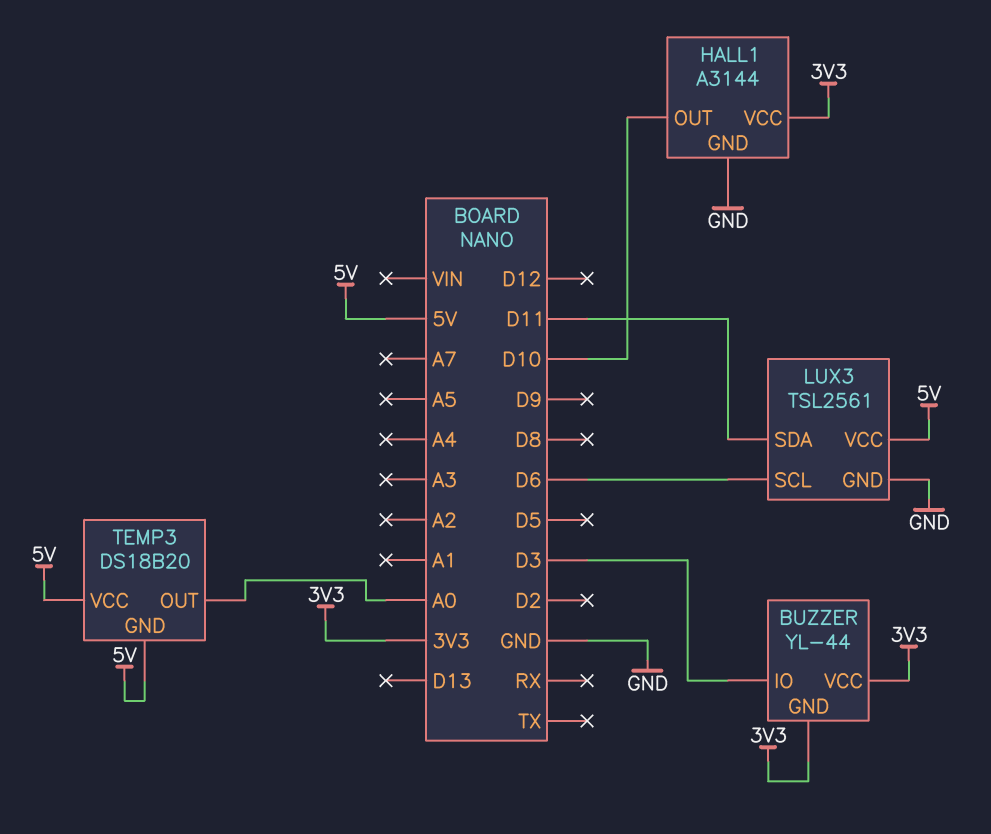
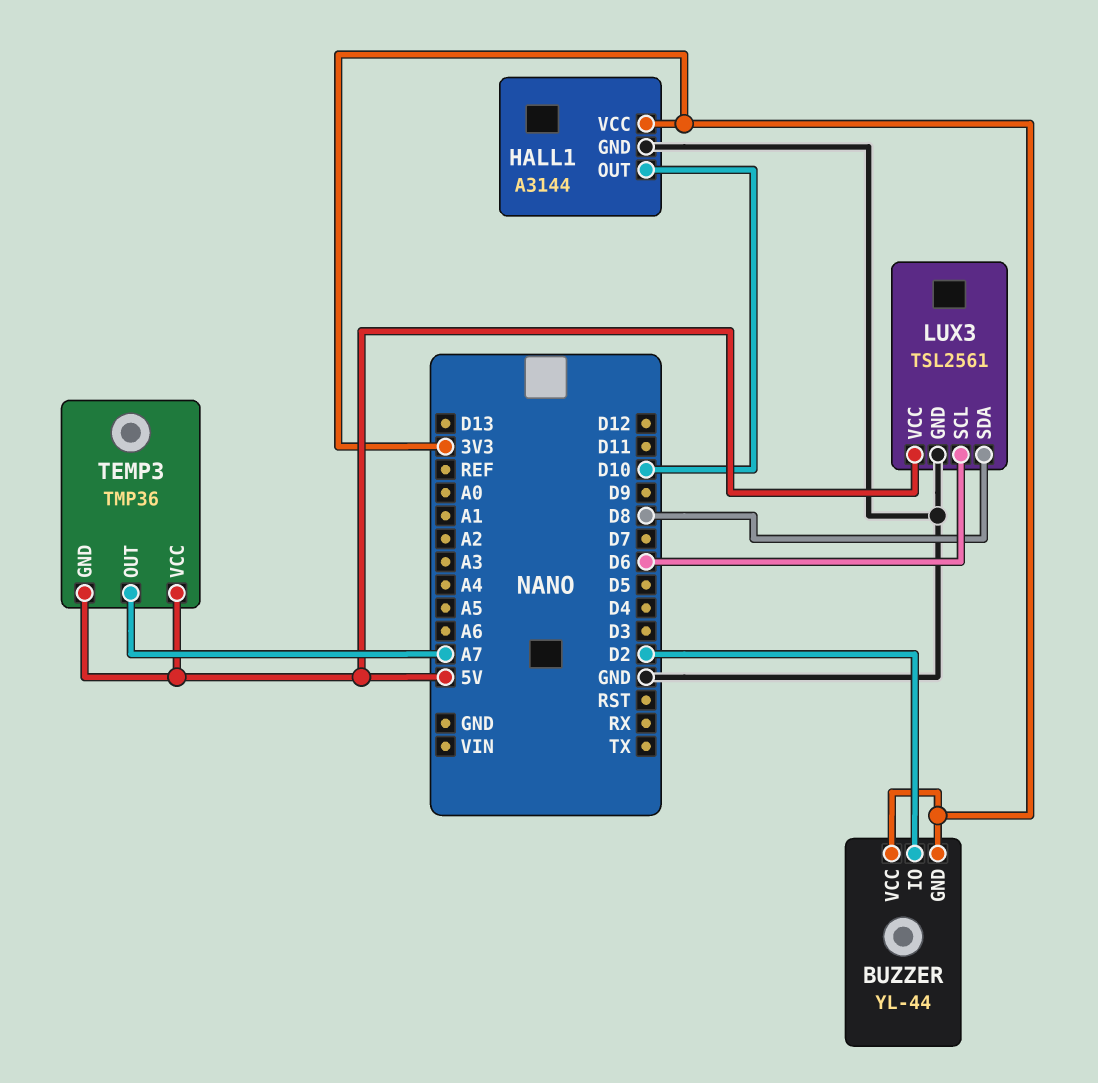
BUZZER pin IO: D3 -> D2
LUX3 pin SDA: D11 -> D8
TEMP3: DS18B20 -> TMP36
TEMP3 pin OUT: A0 -> A7

